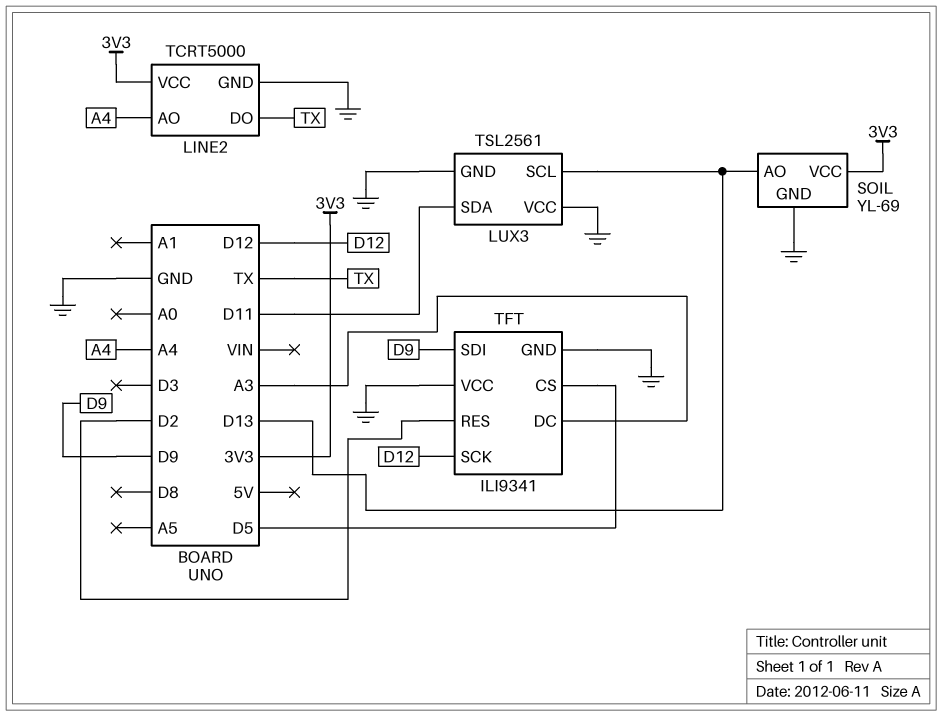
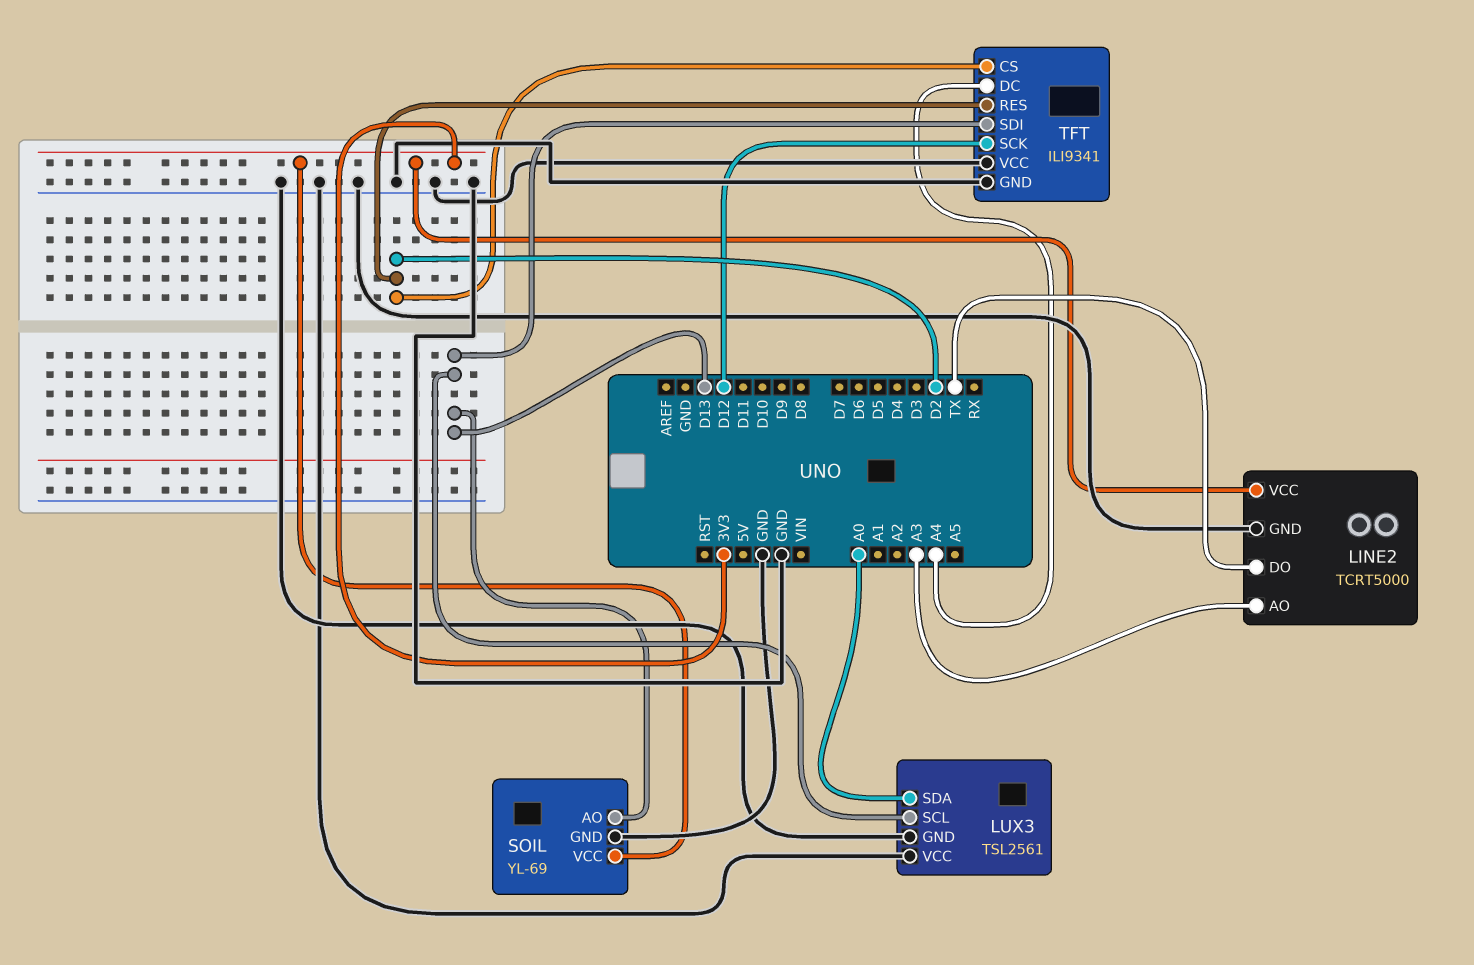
LINE2 pin AO: A4 -> A3
LUX3 pin SDA: D11 -> A0
TFT pin CS: D5 -> D2
TFT pin DC: A3 -> A4
TFT pin SDI: D9 -> D13

